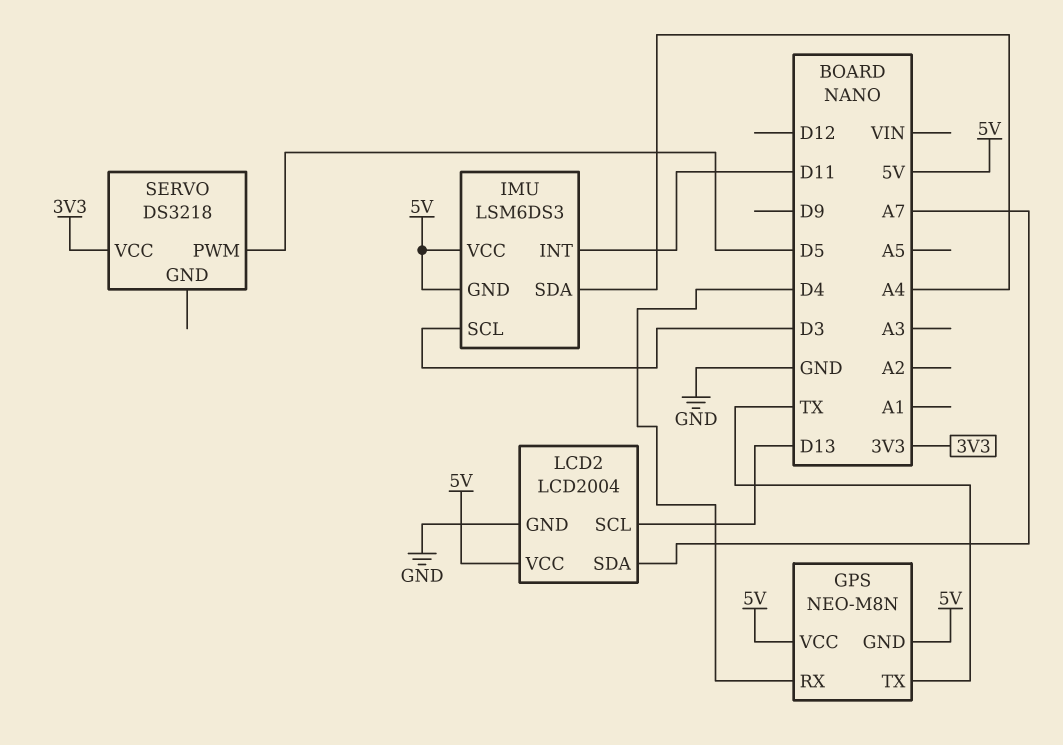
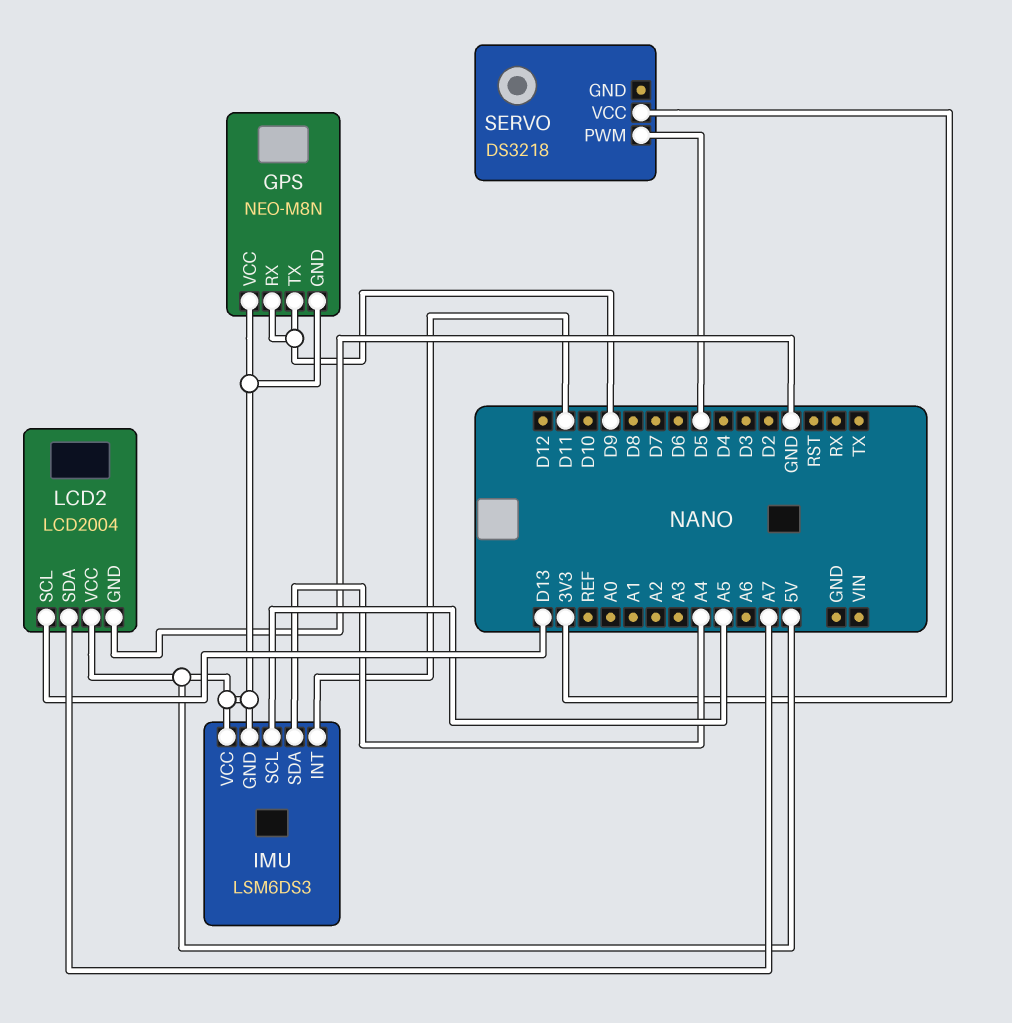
GPS pin RX: D4 -> D9
GPS pin TX: TX -> D9
IMU pin SCL: D3 -> A5

